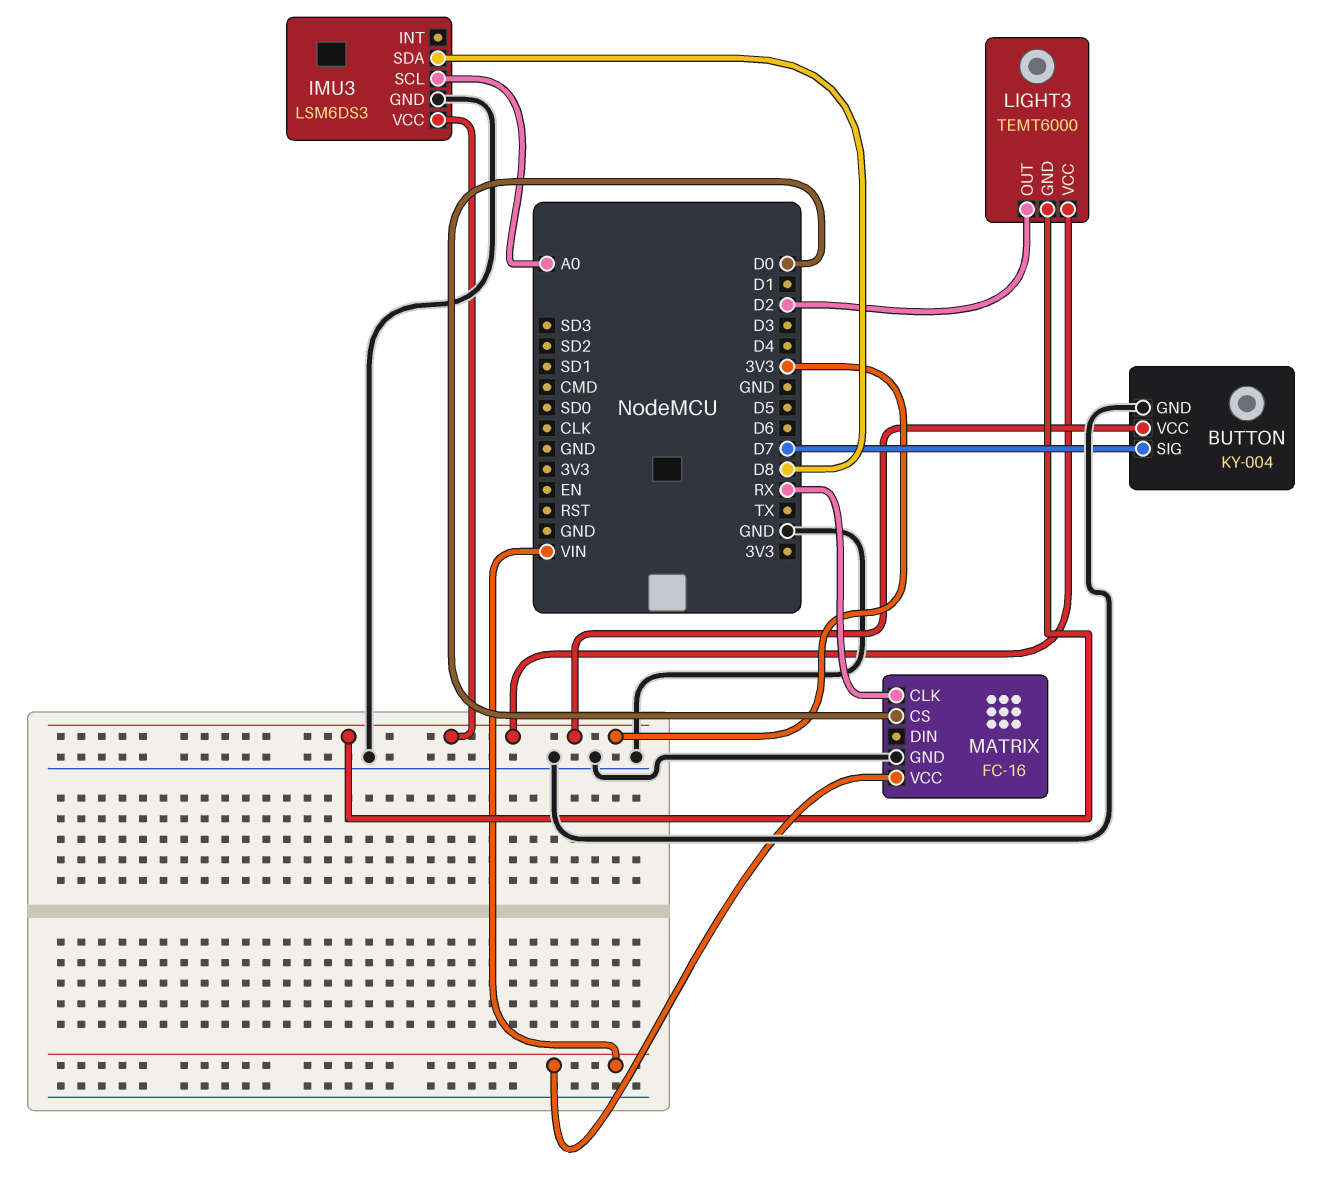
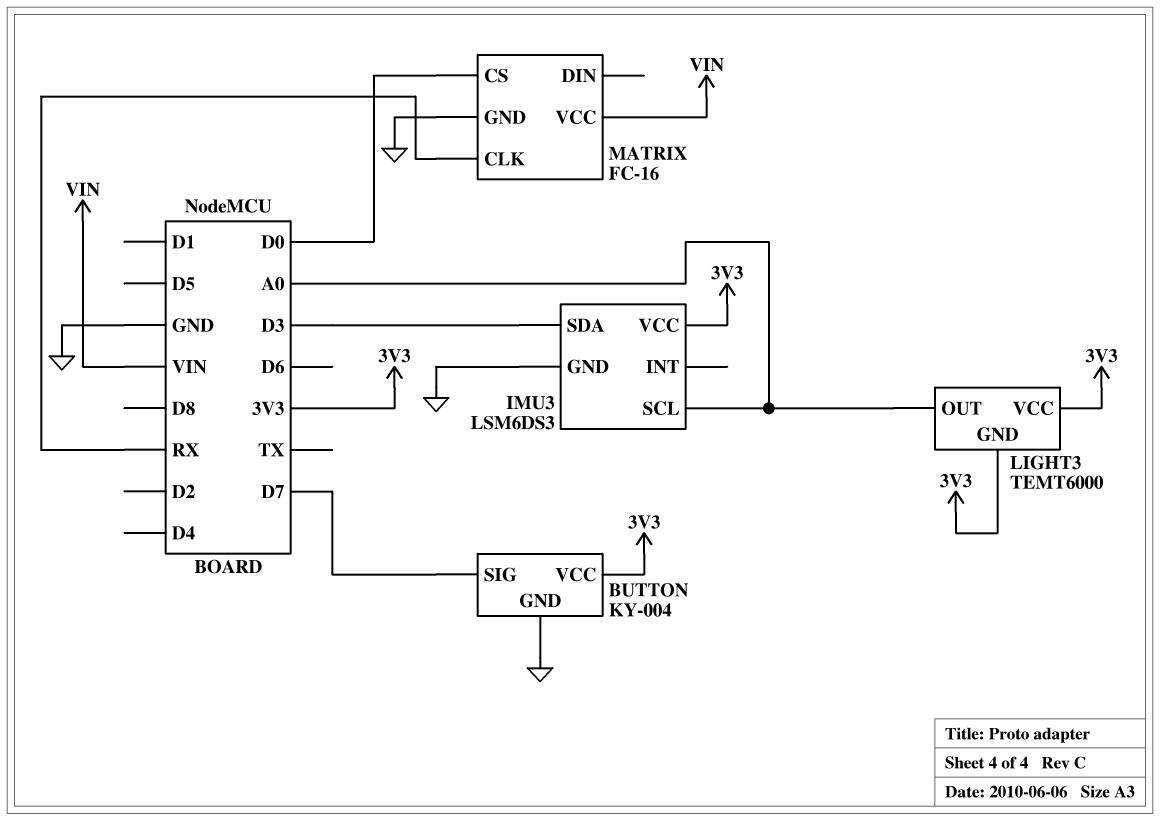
IMU3 pin SDA: D8 -> D3
LIGHT3 pin OUT: D2 -> A0

